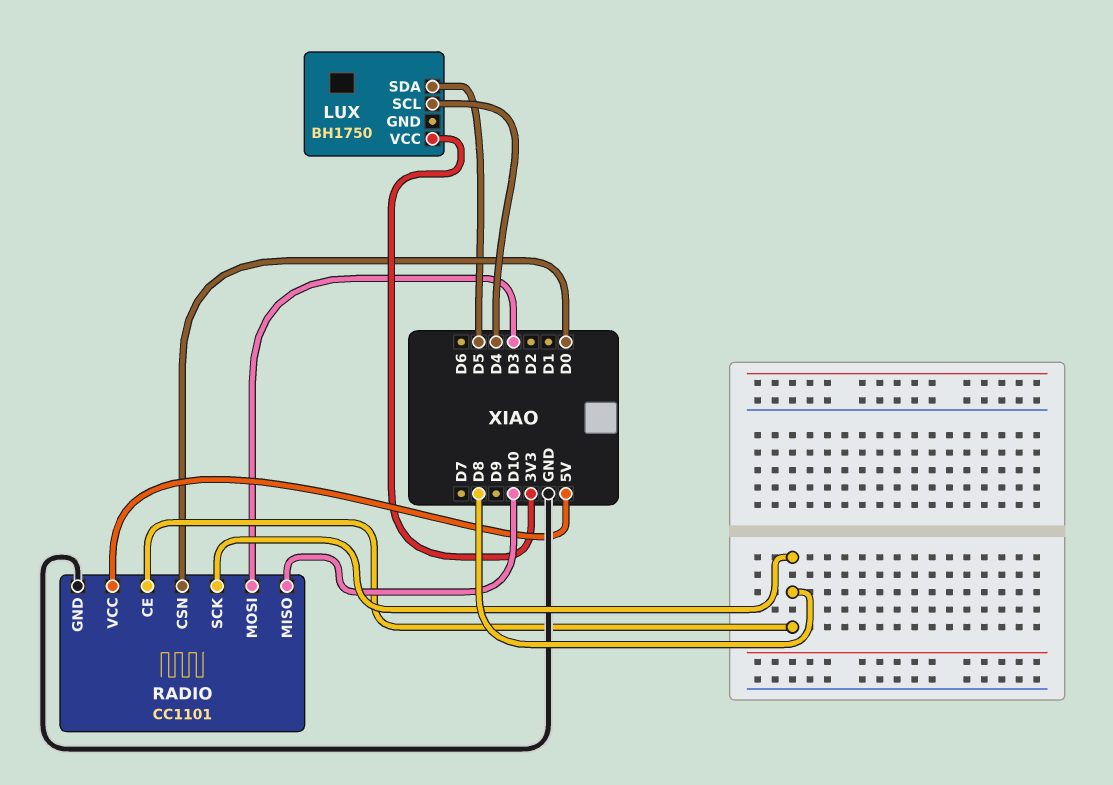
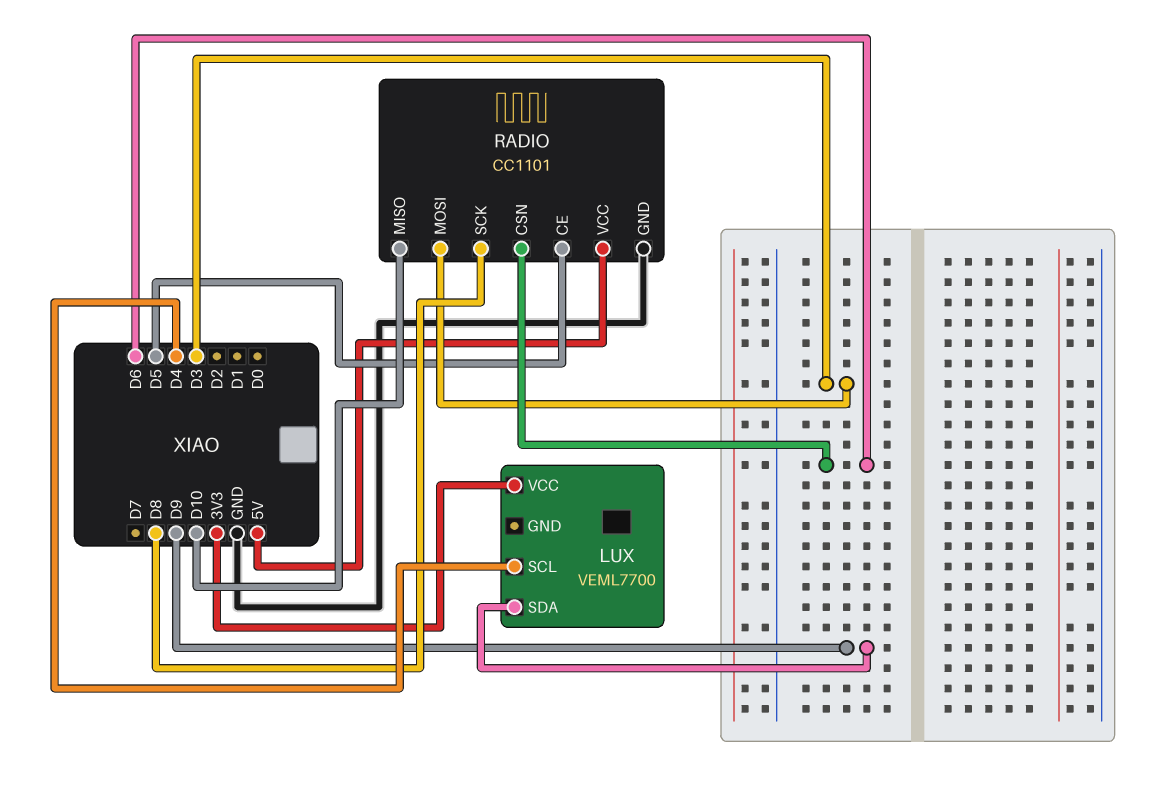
LUX: BH1750 -> VEML7700
LUX pin SDA: D5 -> D9
RADIO pin CE: D8 -> D5
RADIO pin CSN: D0 -> D6

